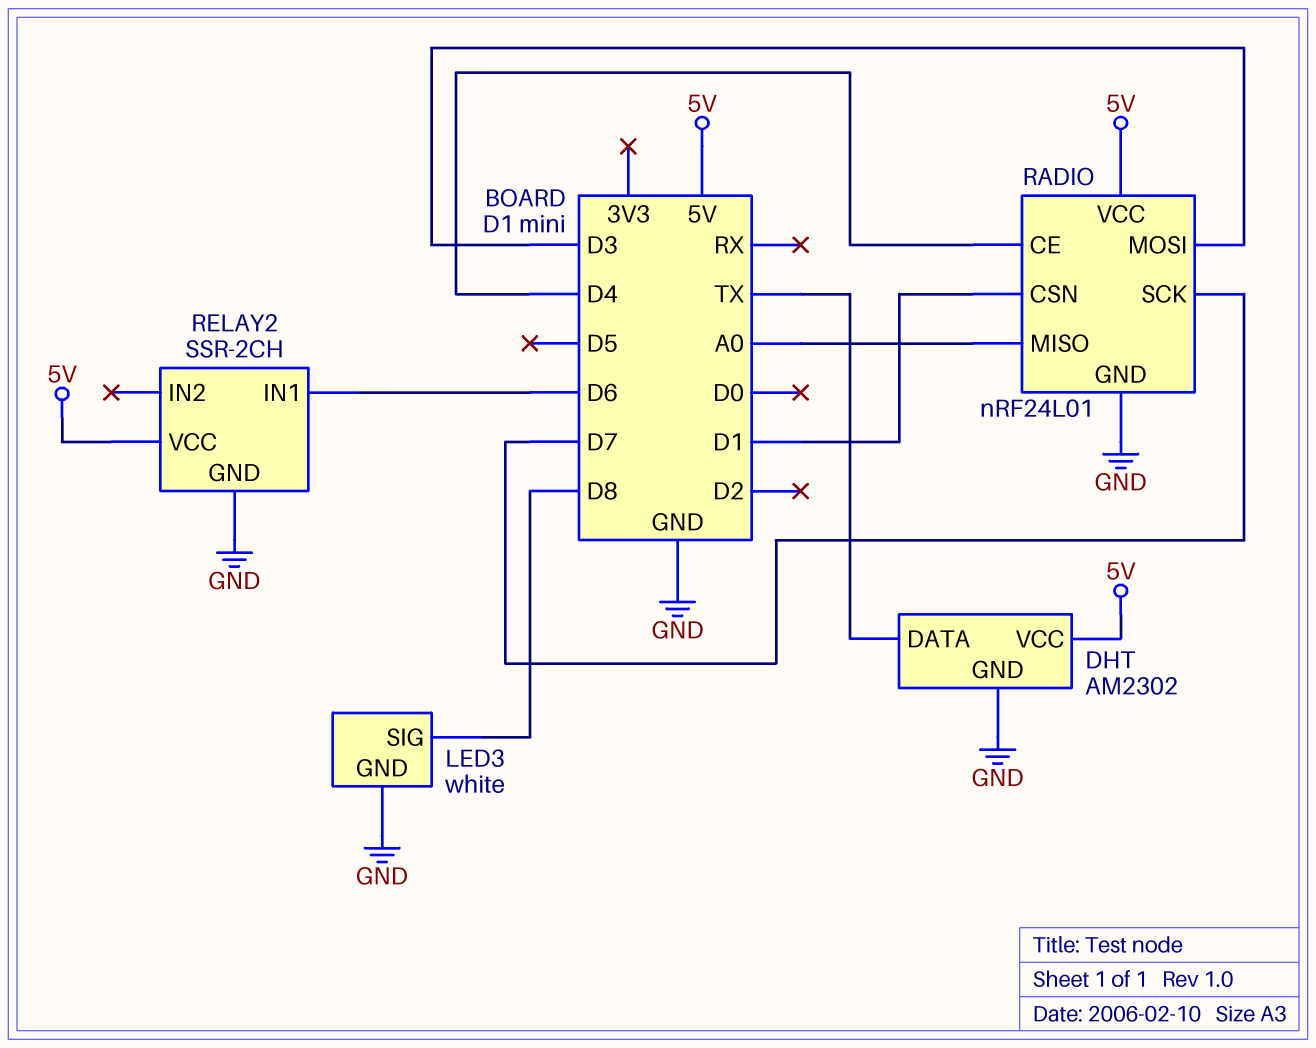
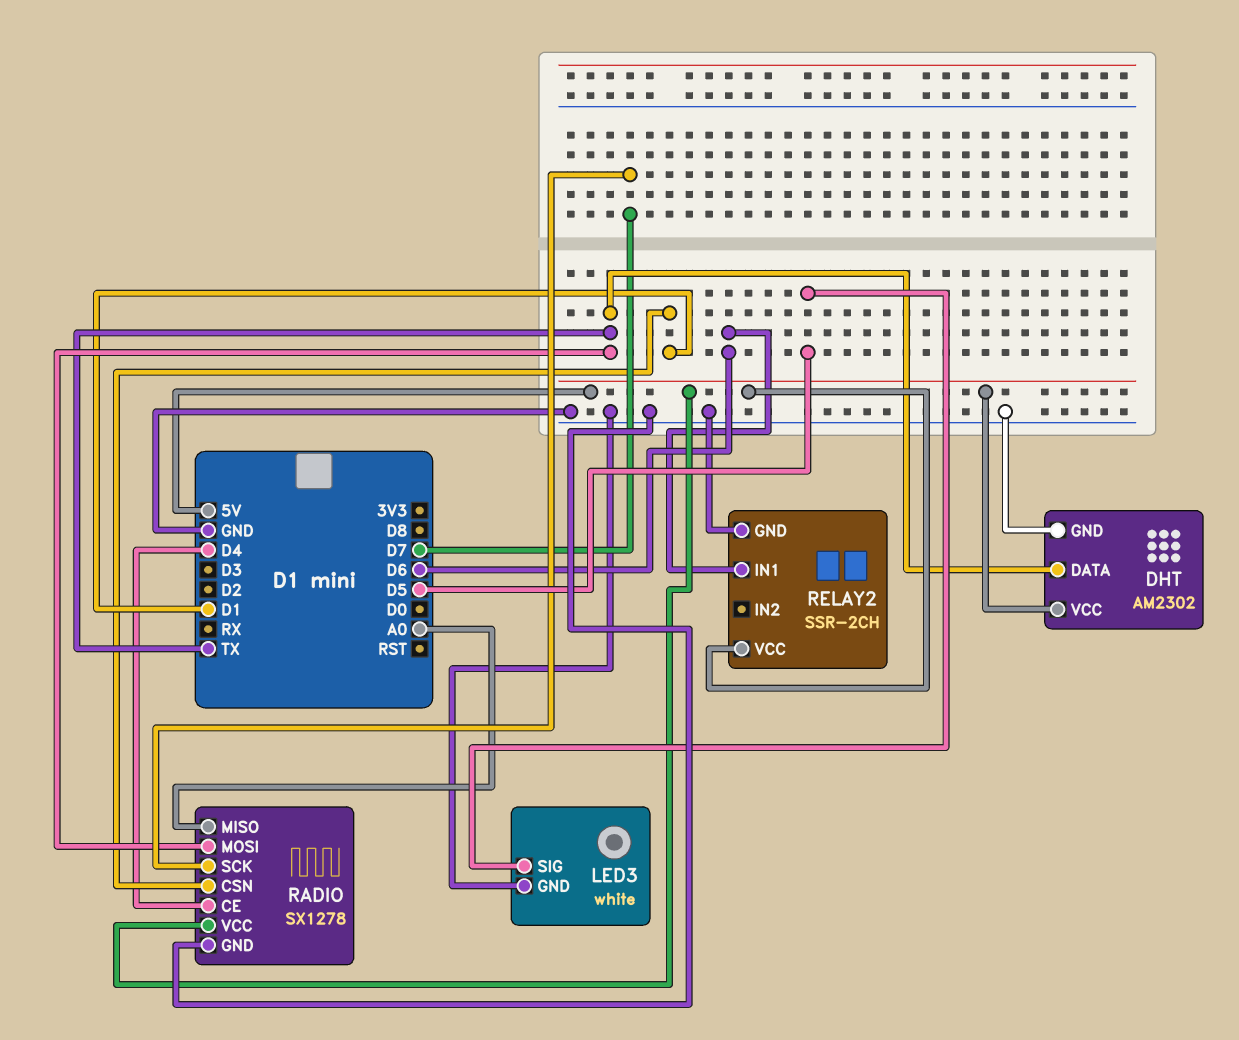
LED3 pin SIG: D8 -> D5
RADIO: nRF24L01 -> SX1278
RADIO pin MOSI: D3 -> TX

